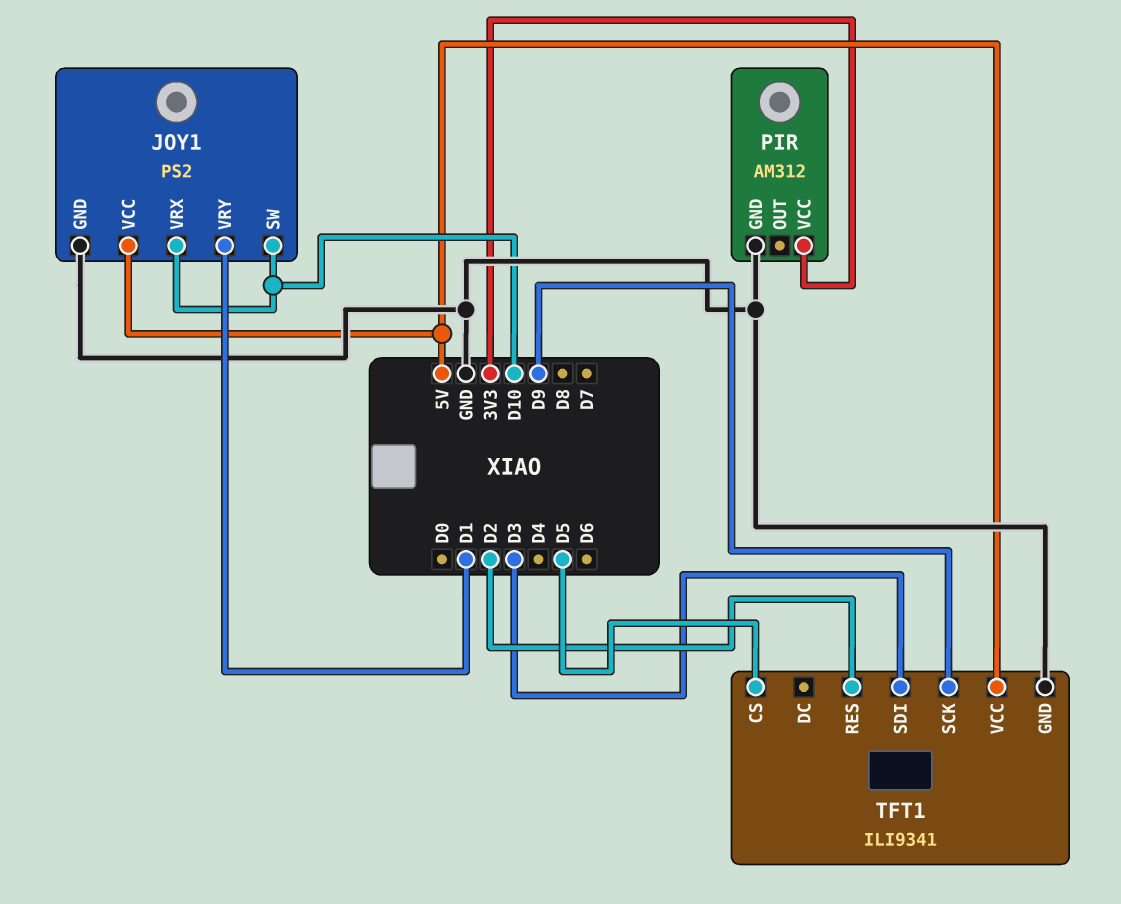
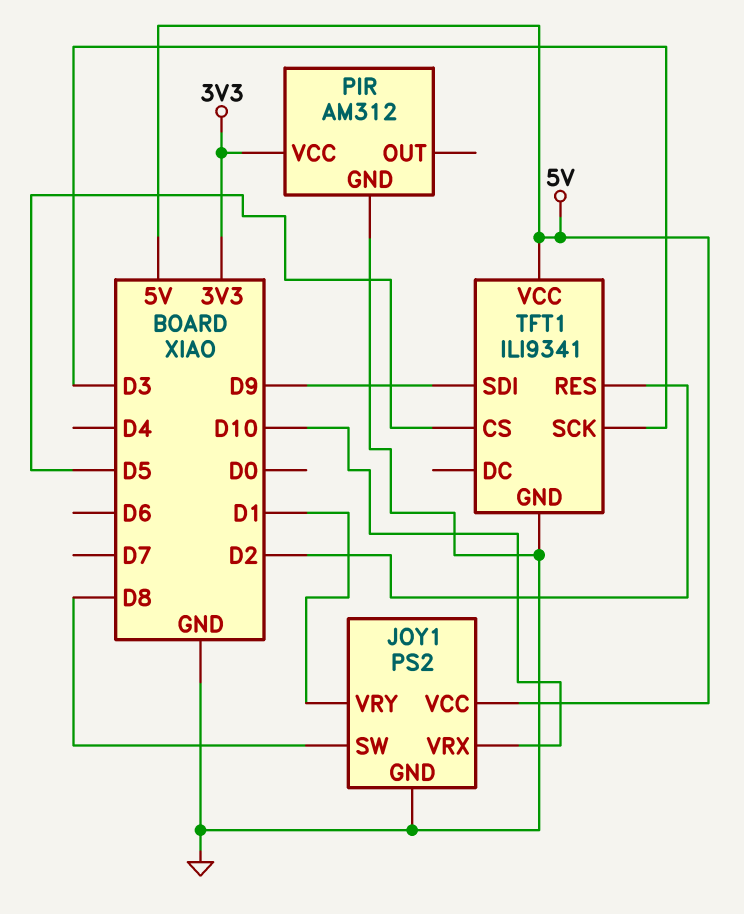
JOY1 pin SW: D10 -> D8
TFT1 pin SCK: D9 -> D3
TFT1 pin SDI: D3 -> D9

